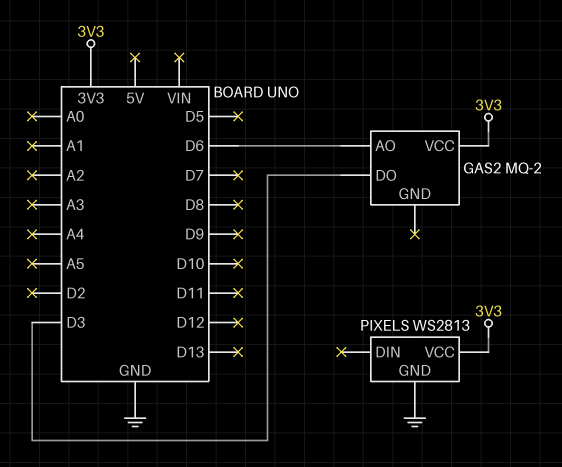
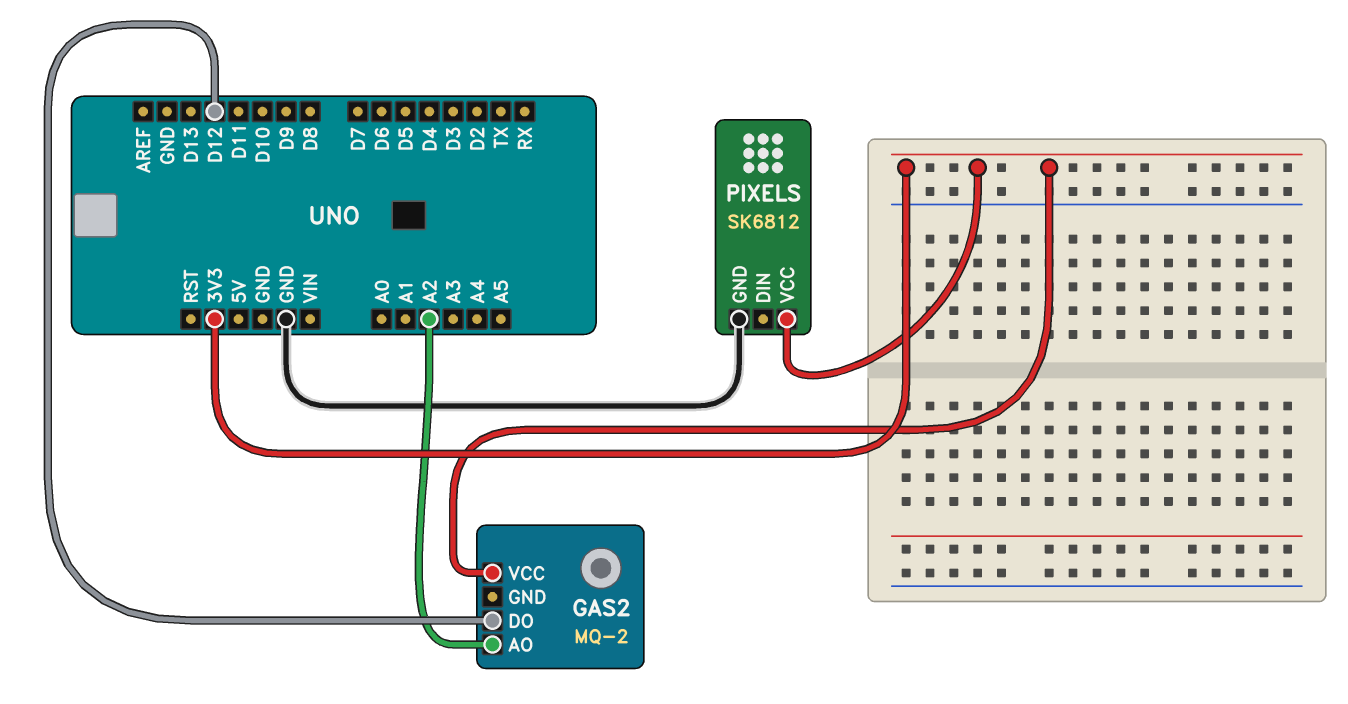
GAS2 pin AO: D6 -> A2
GAS2 pin DO: D3 -> D12
PIXELS: WS2813 -> SK6812

